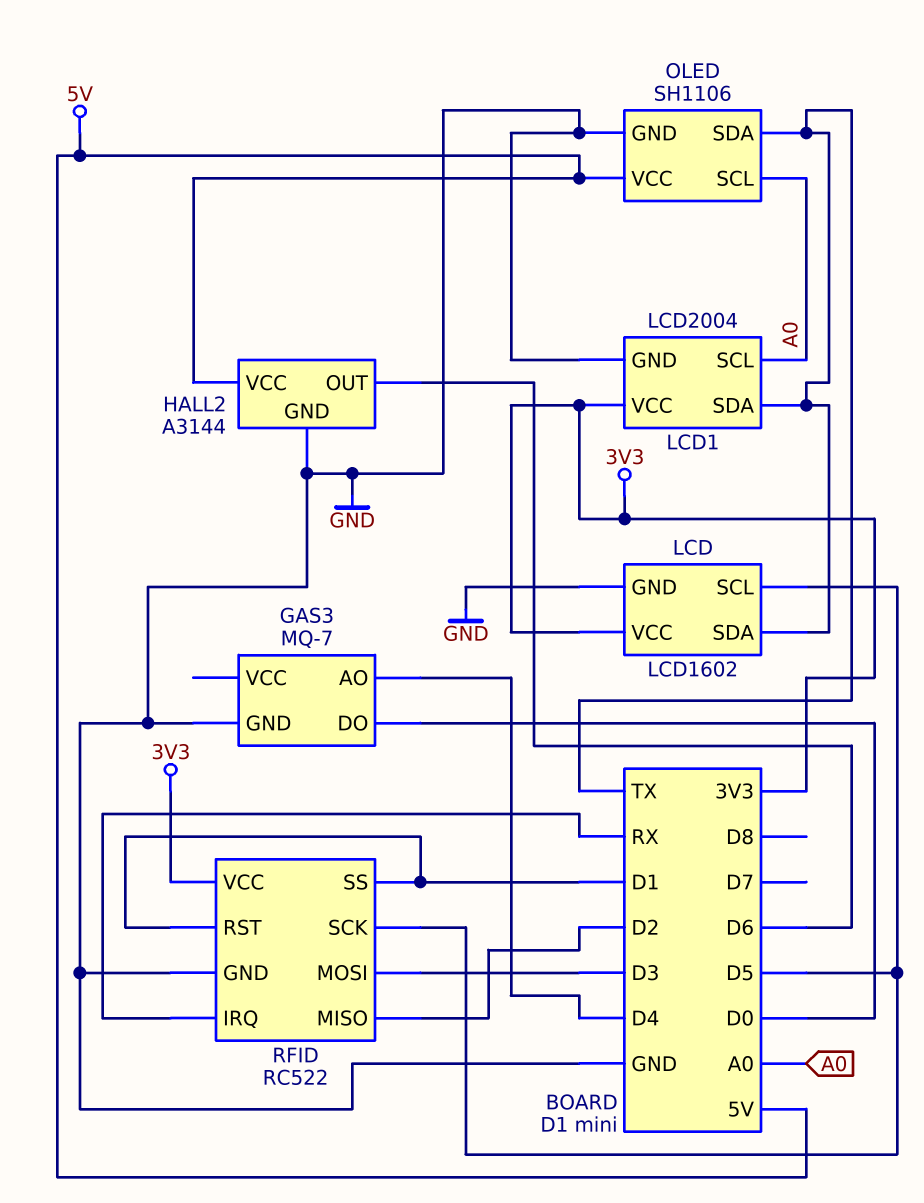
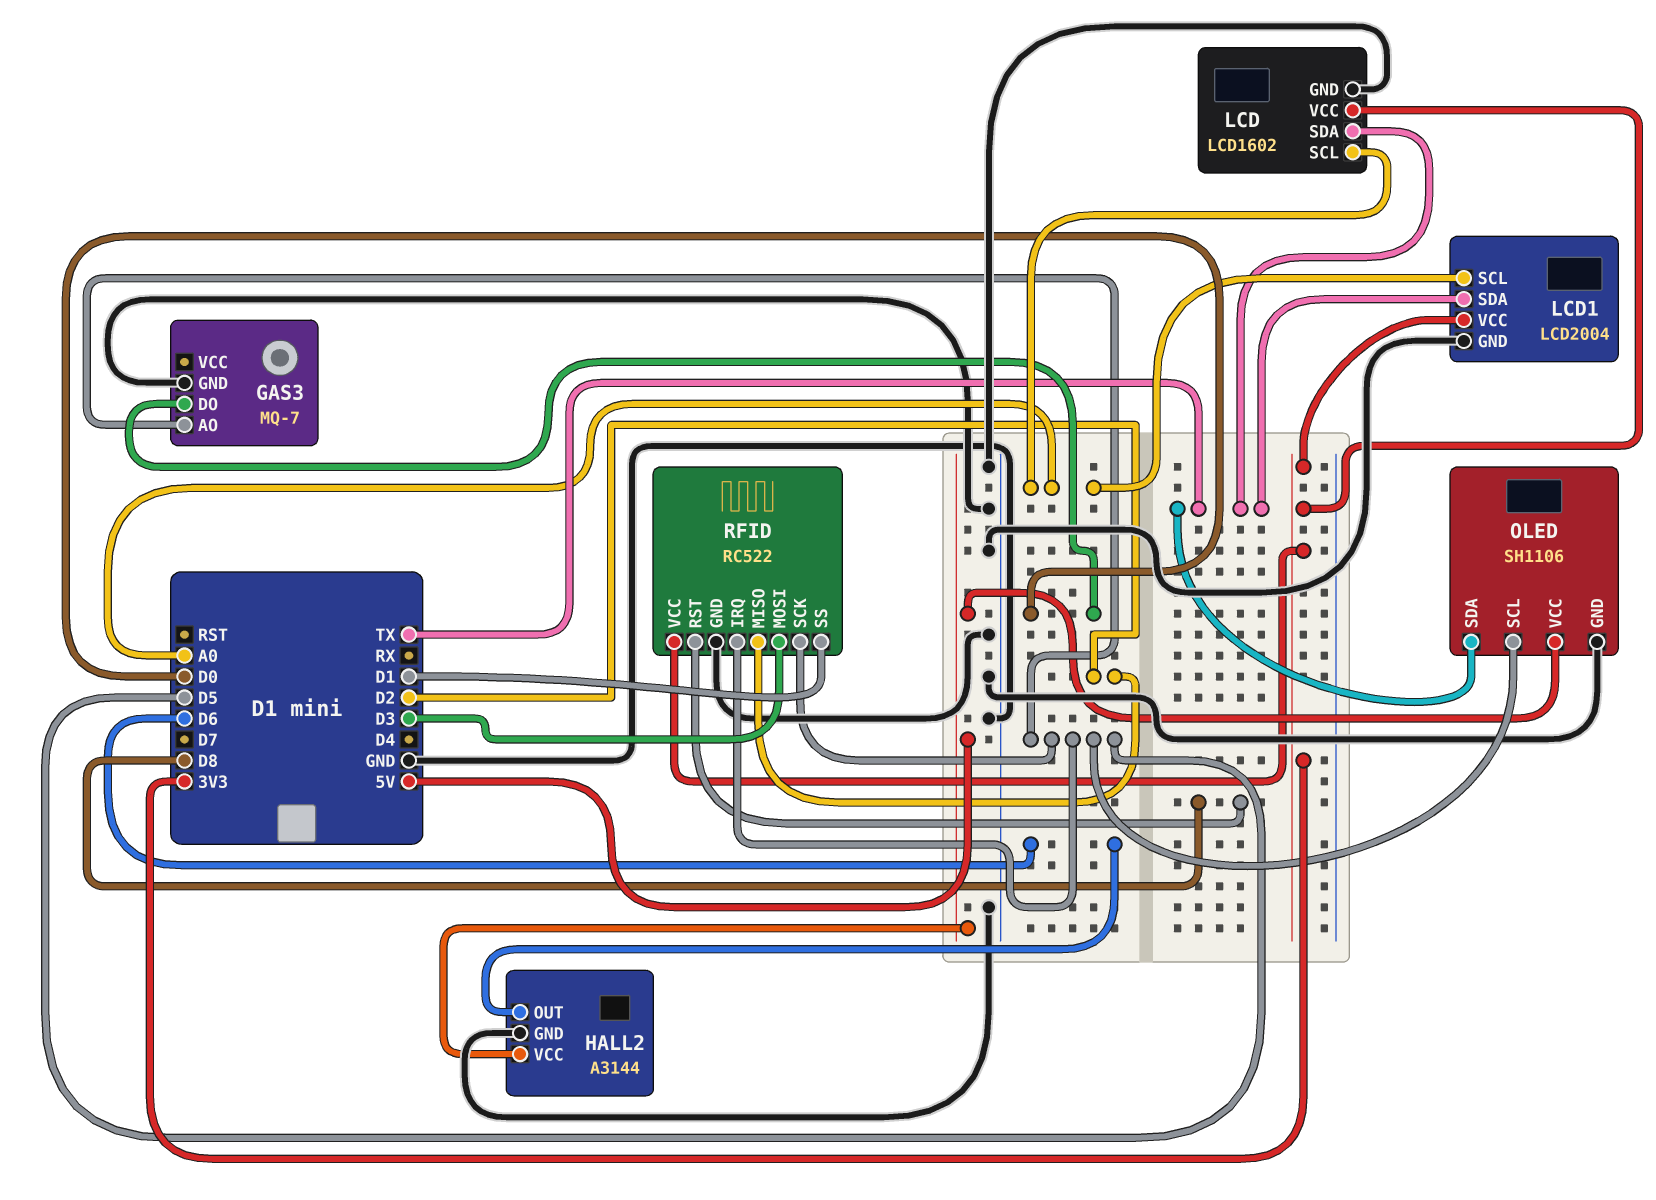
GAS3 pin AO: D4 -> D5
LCD pin SCL: D5 -> A0
OLED pin SCL: A0 -> D5
RFID pin IRQ: RX -> D5
RFID pin RST: D1 -> D8

